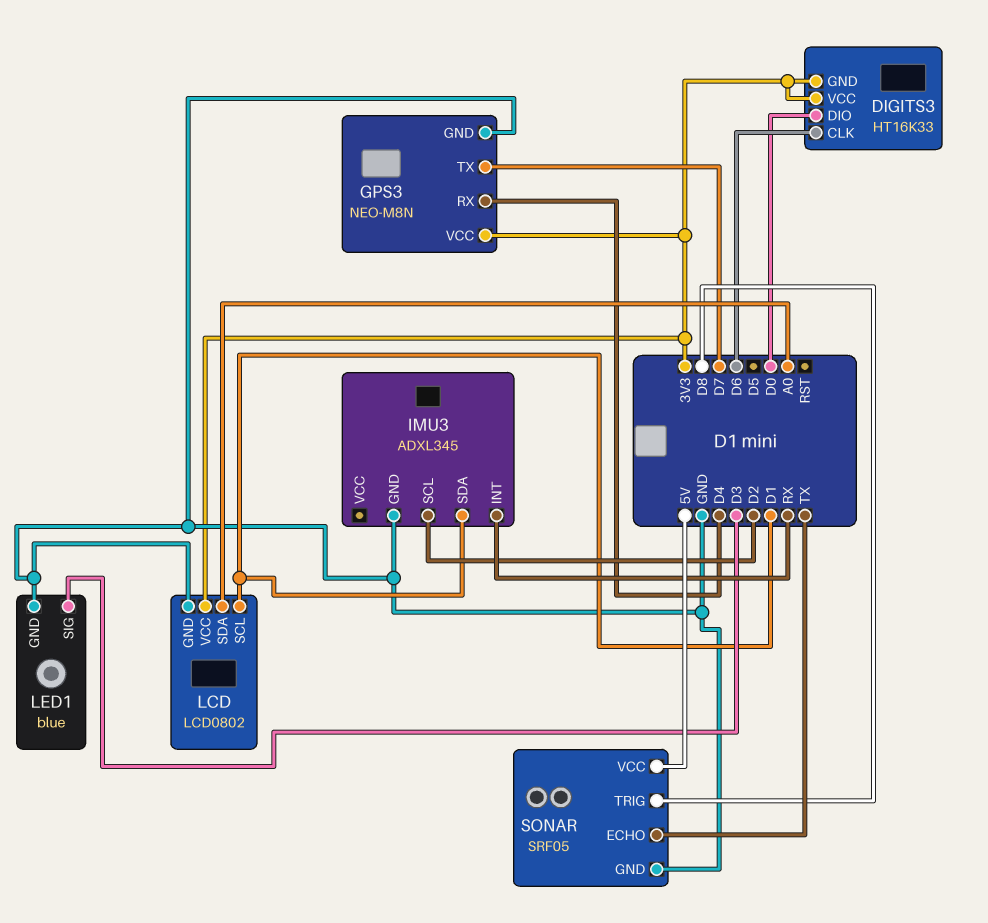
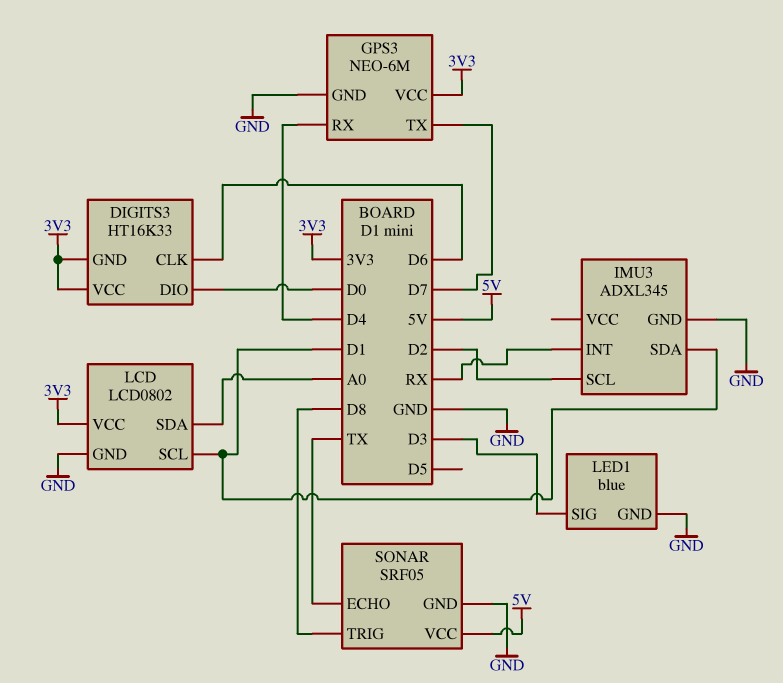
GPS3: NEO-M8N -> NEO-6M

